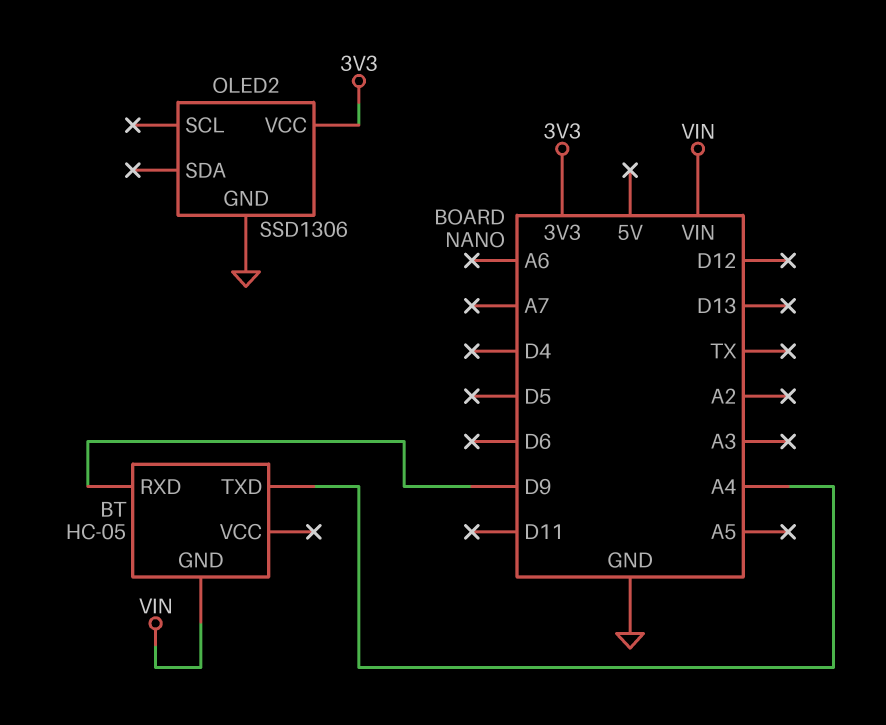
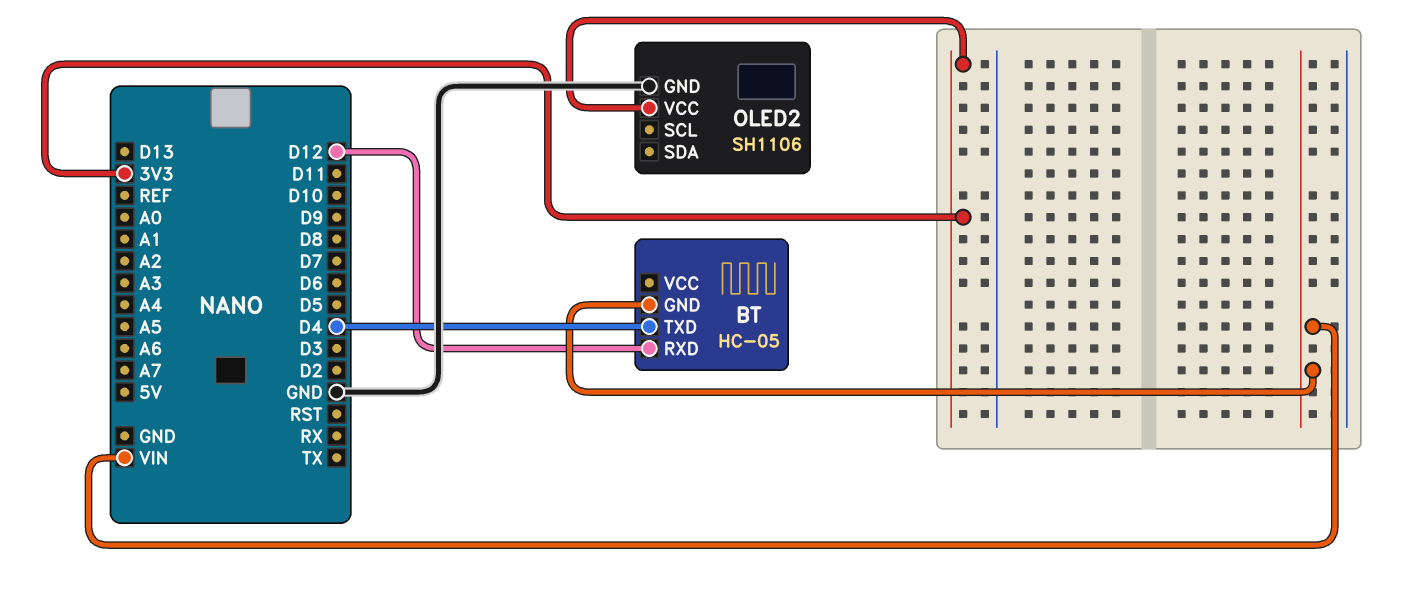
BT pin RXD: D9 -> D12
BT pin TXD: A4 -> D4
OLED2: SSD1306 -> SH1106

